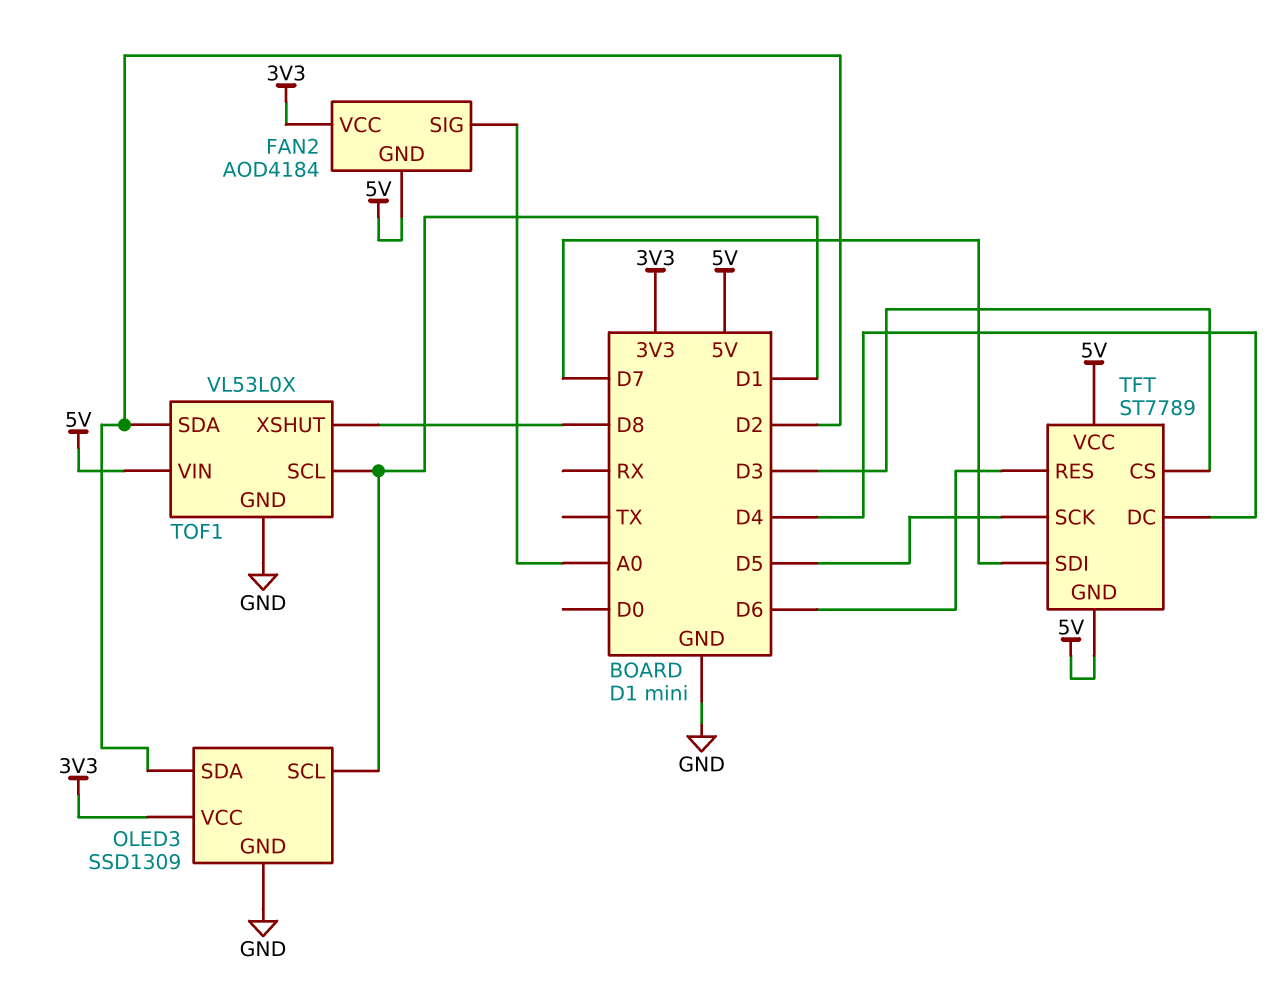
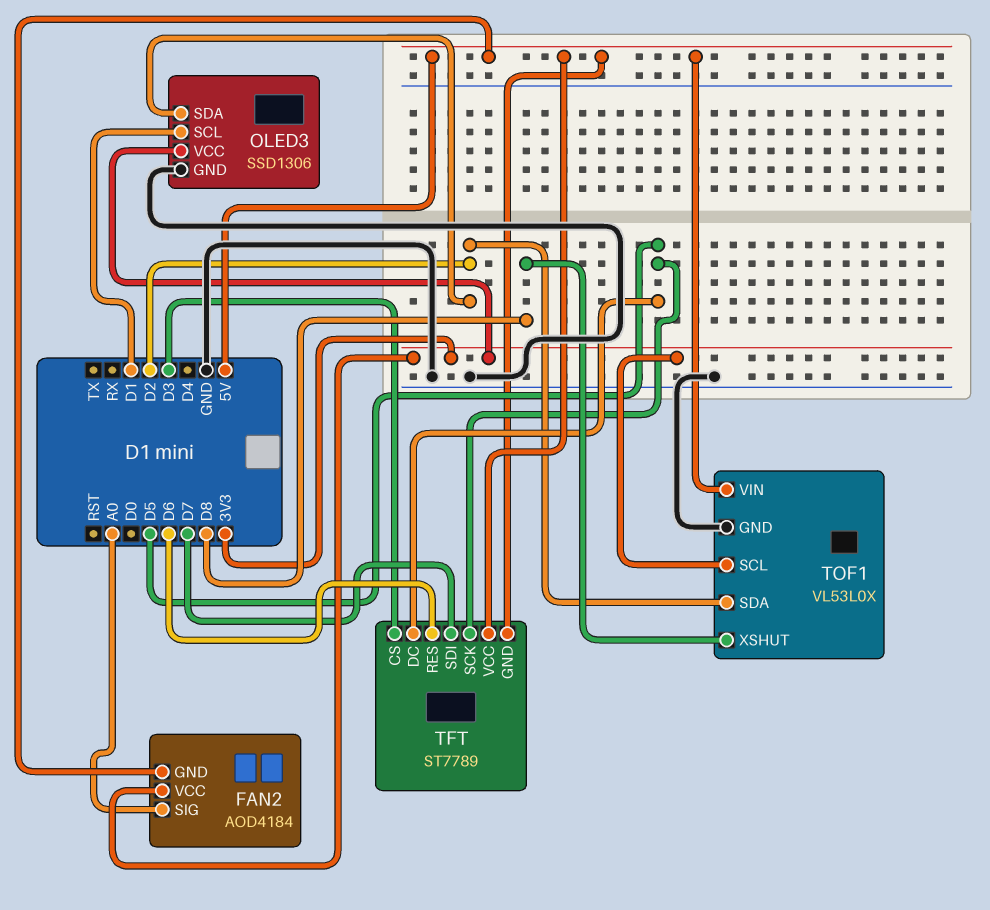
OLED3: SSD1309 -> SSD1306
TFT pin DC: D4 -> D5
TOF1 pin SCL: D1 -> 3V3

